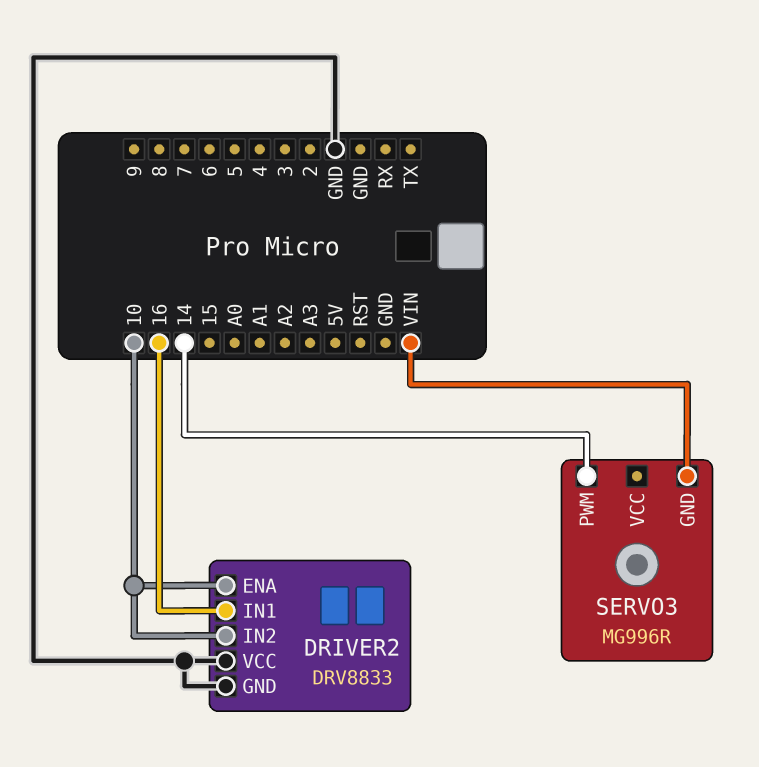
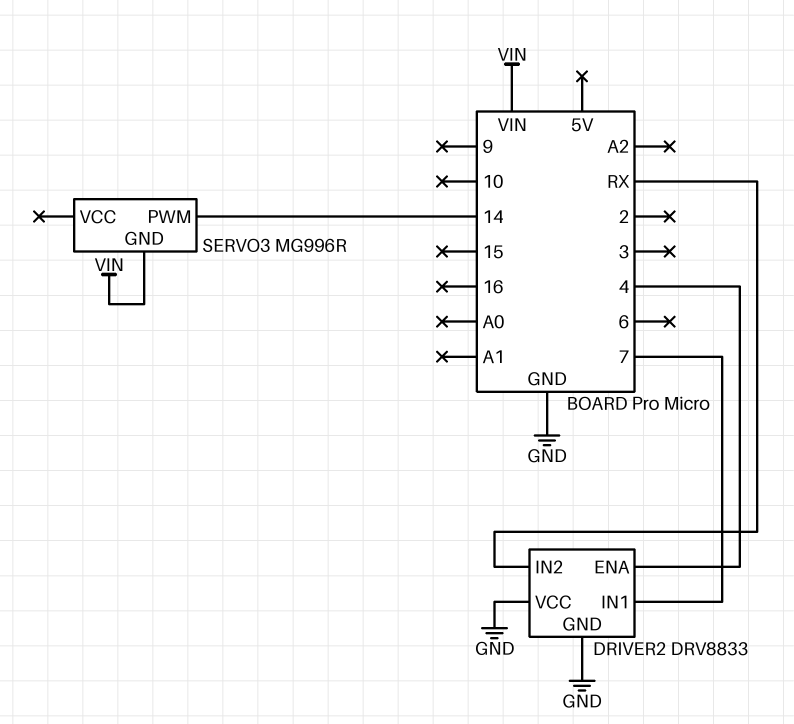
DRIVER2 pin ENA: 10 -> 4
DRIVER2 pin IN1: 16 -> 7
DRIVER2 pin IN2: 10 -> RX

